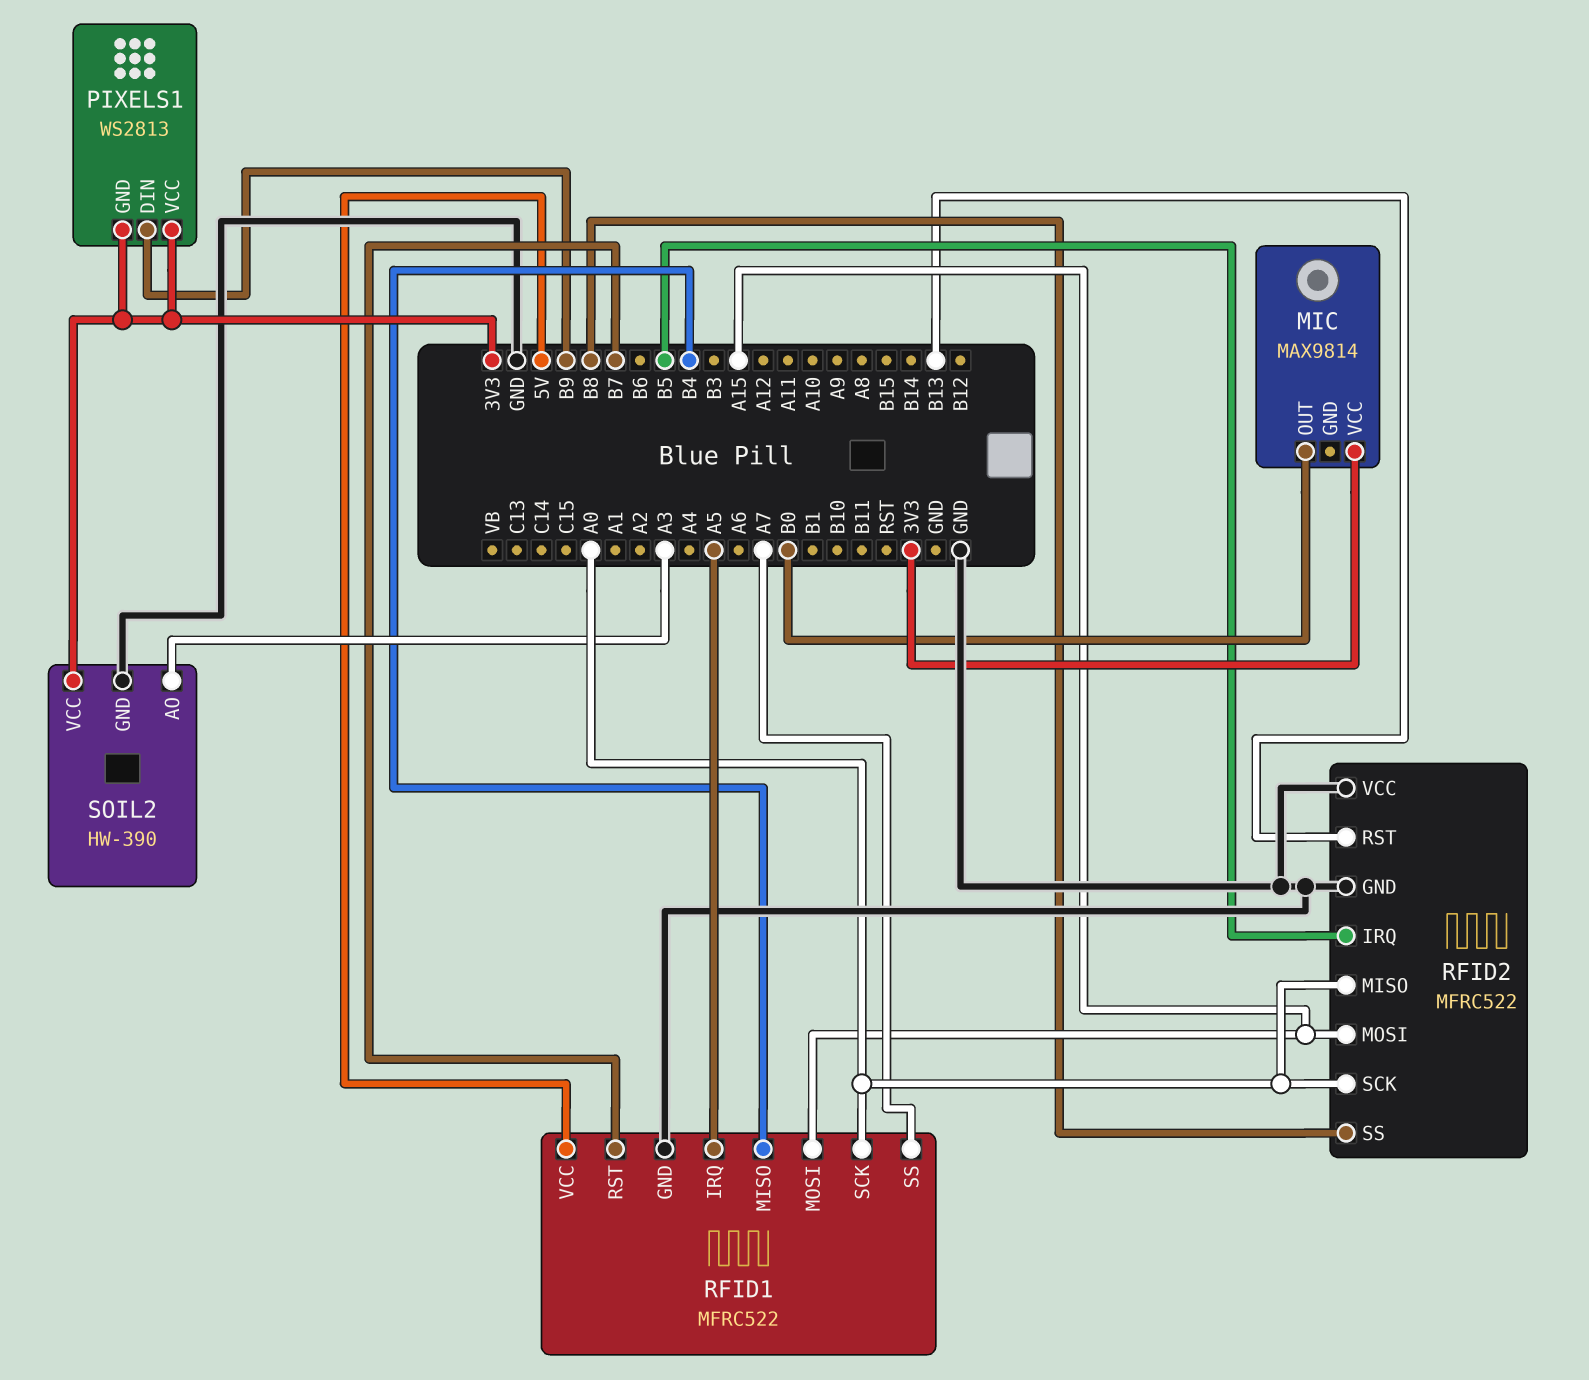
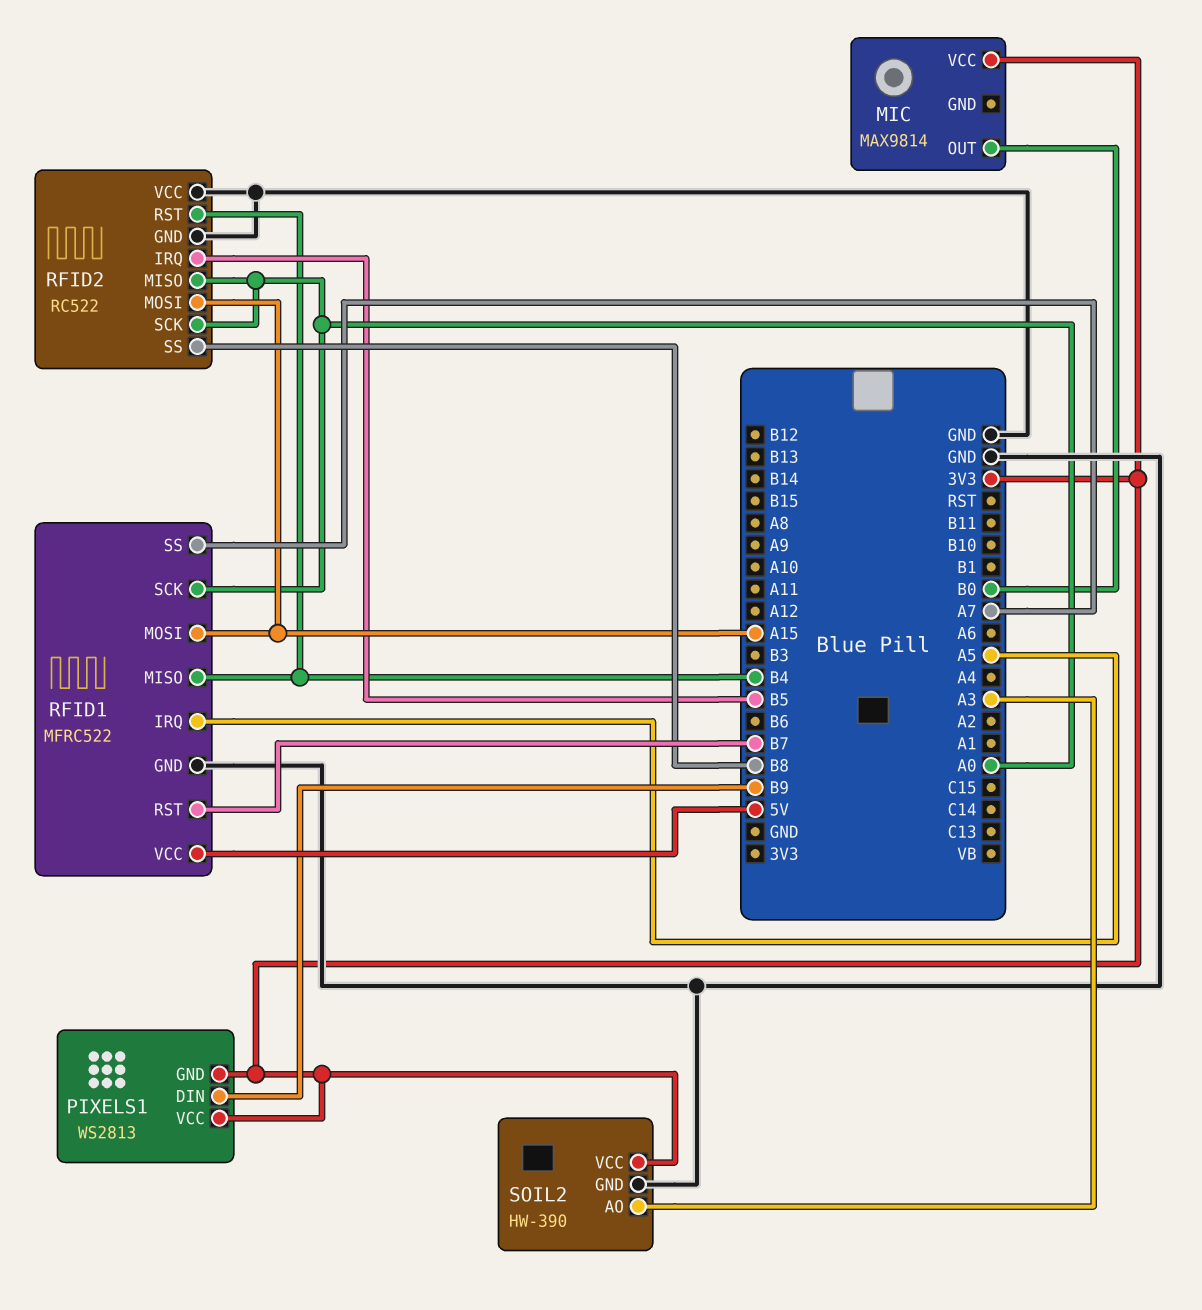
RFID2: MFRC522 -> RC522
RFID2 pin RST: B13 -> B4

